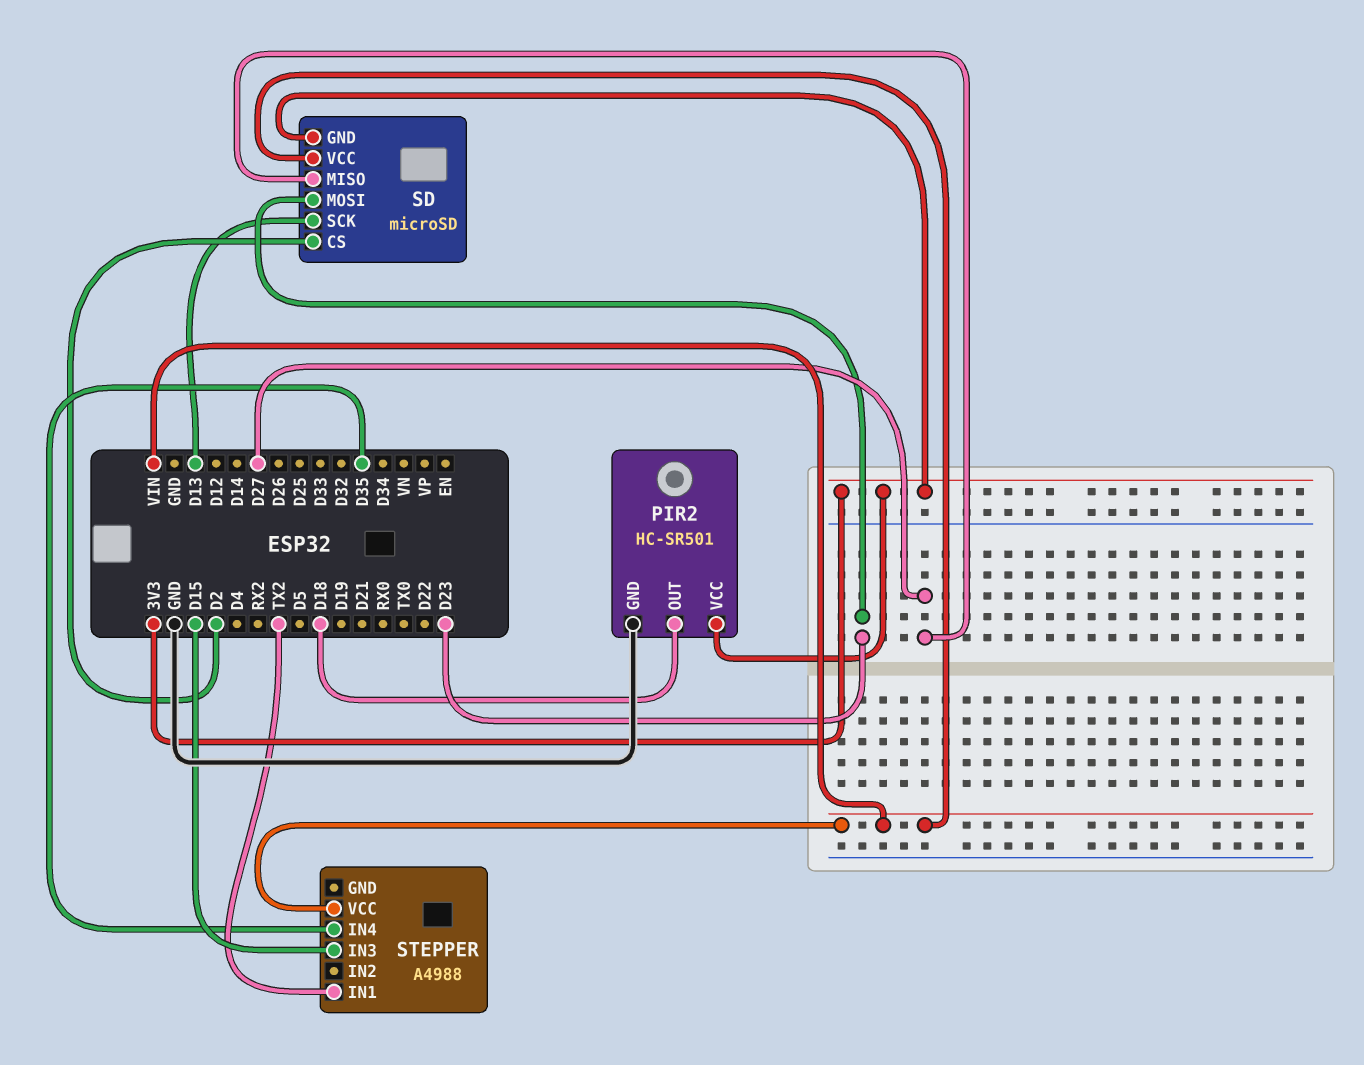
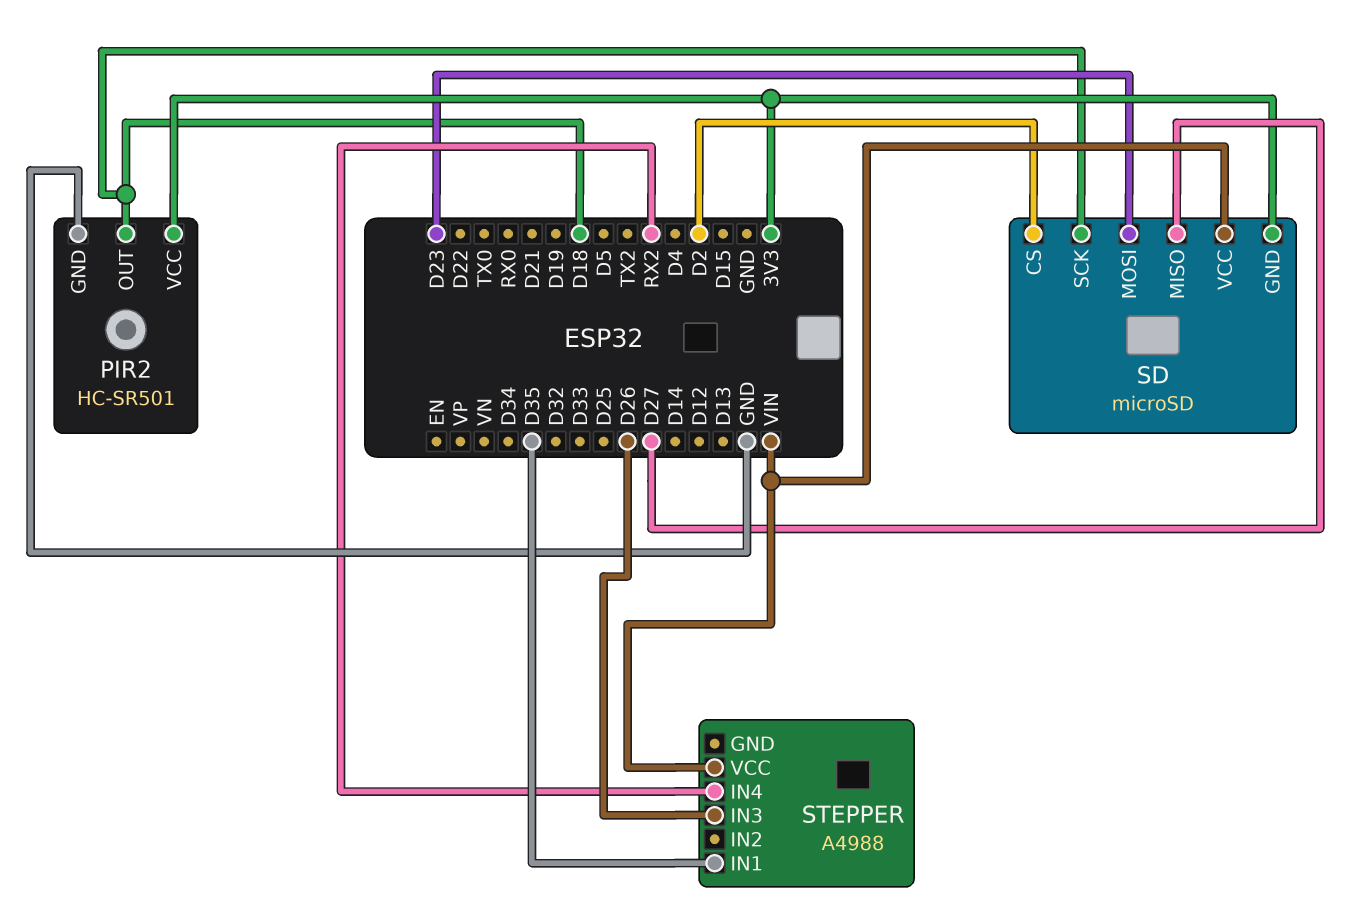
SD pin SCK: D13 -> D18
STEPPER pin IN1: TX2 -> D35
STEPPER pin IN3: D15 -> D26
STEPPER pin IN4: D35 -> RX2

